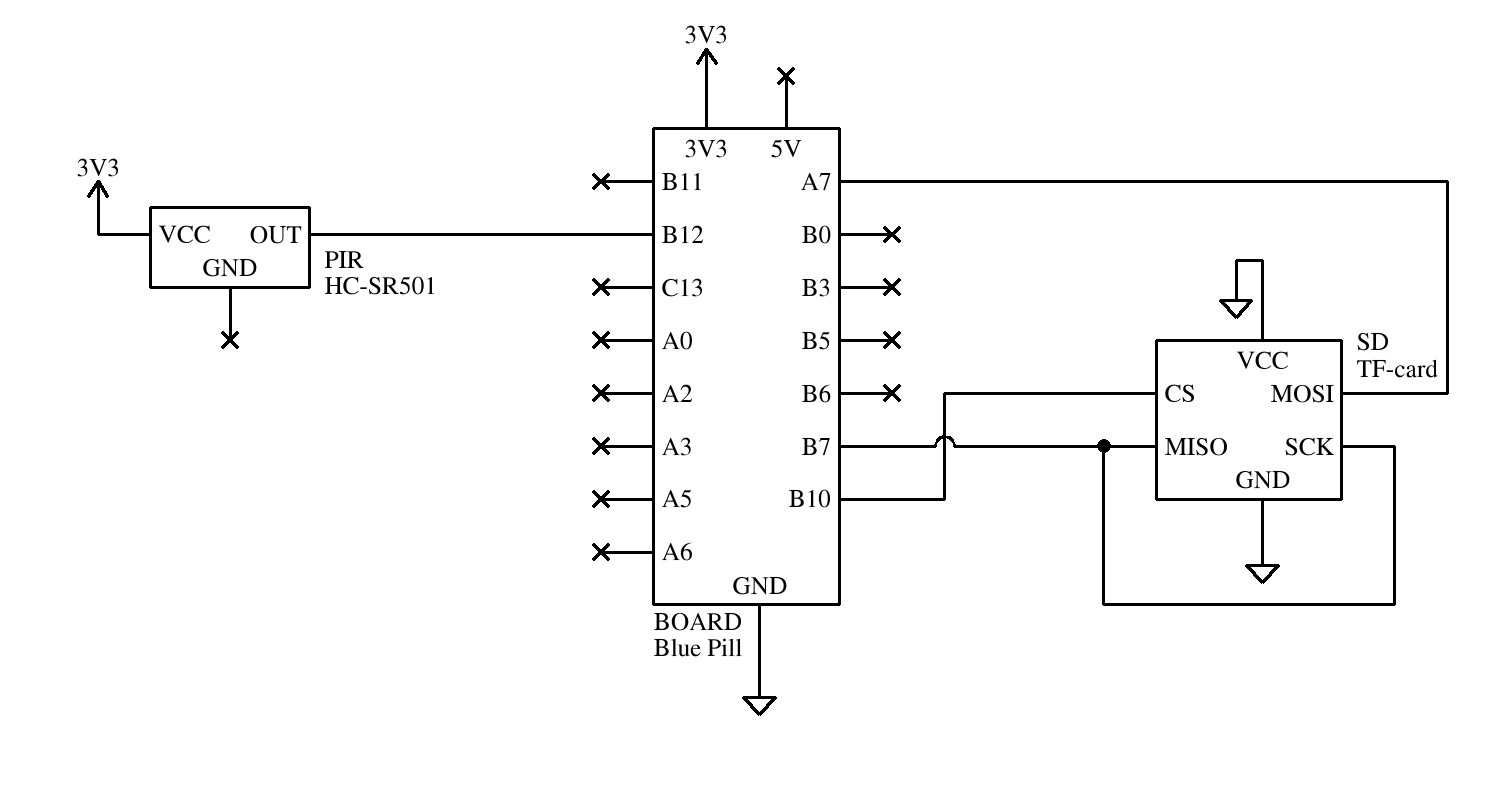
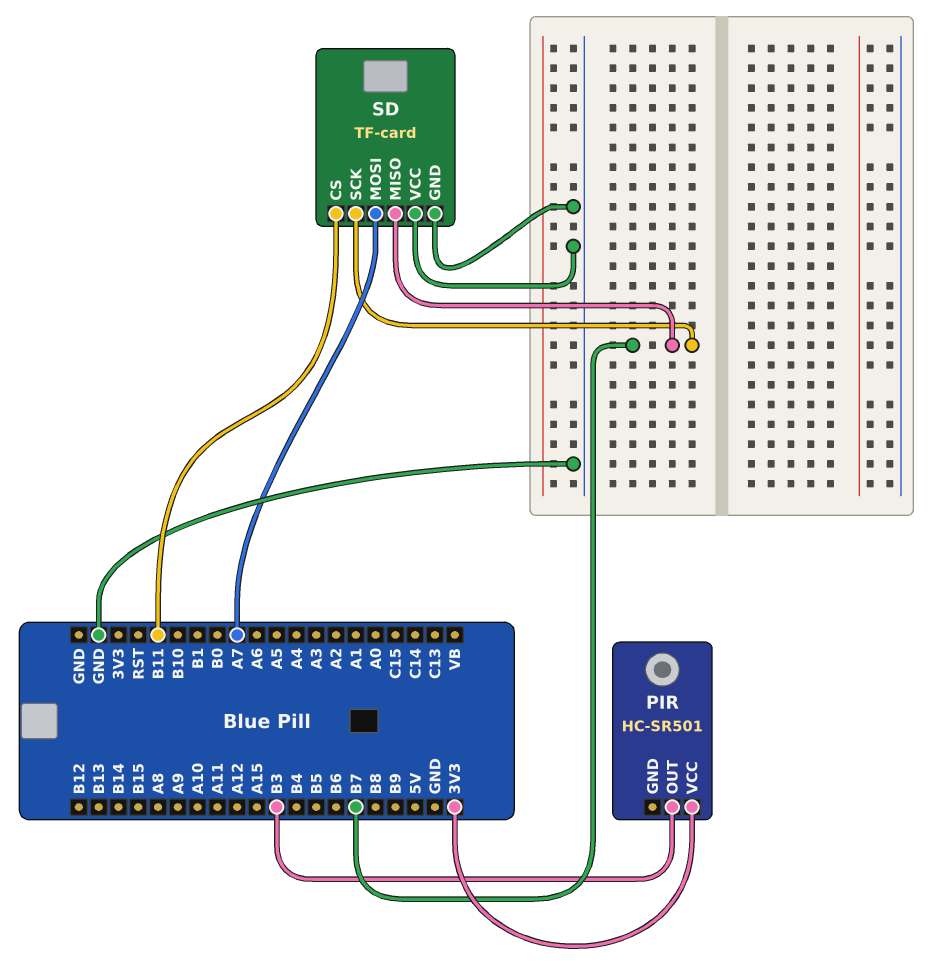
PIR pin OUT: B12 -> B3
SD pin CS: B10 -> B11

